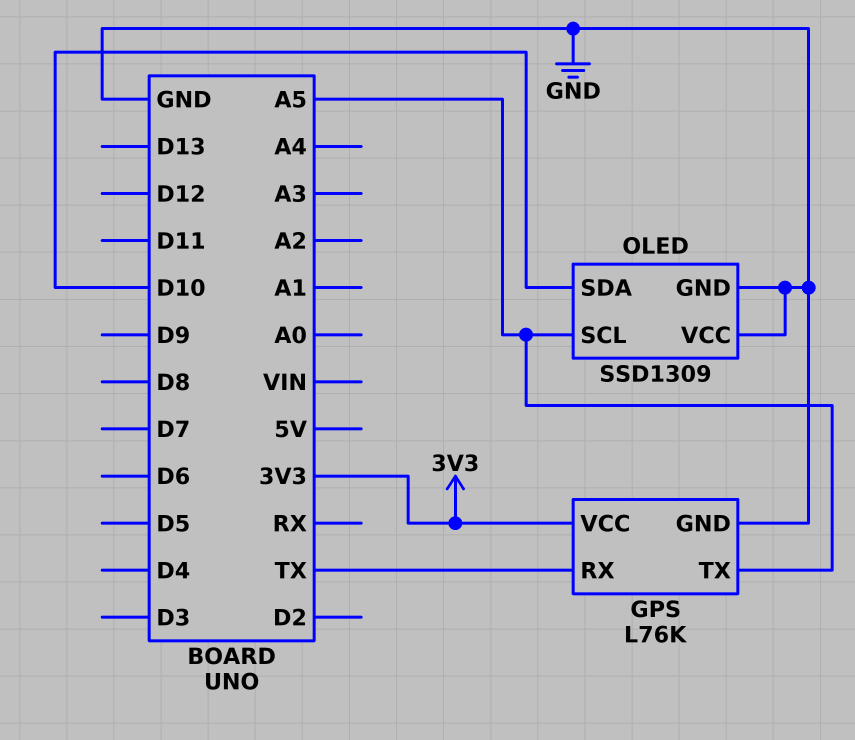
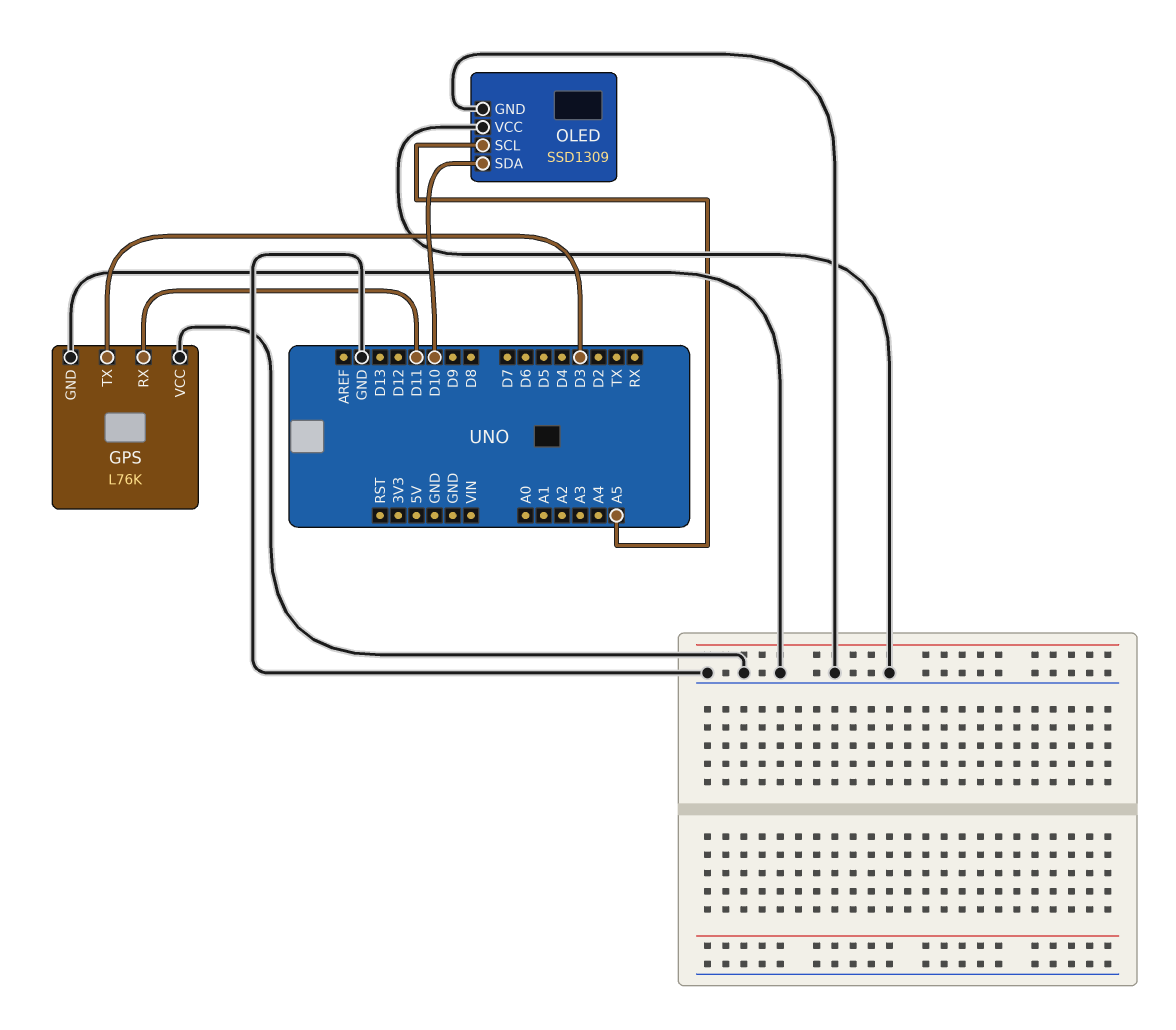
GPS pin RX: TX -> D11
GPS pin TX: A5 -> D3
GPS pin VCC: 3V3 -> GND

